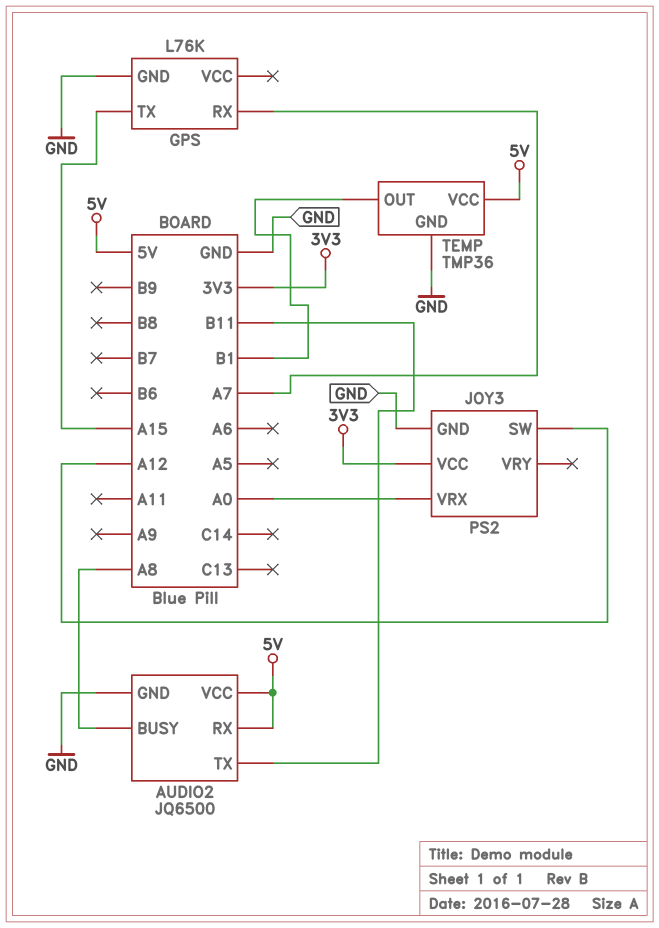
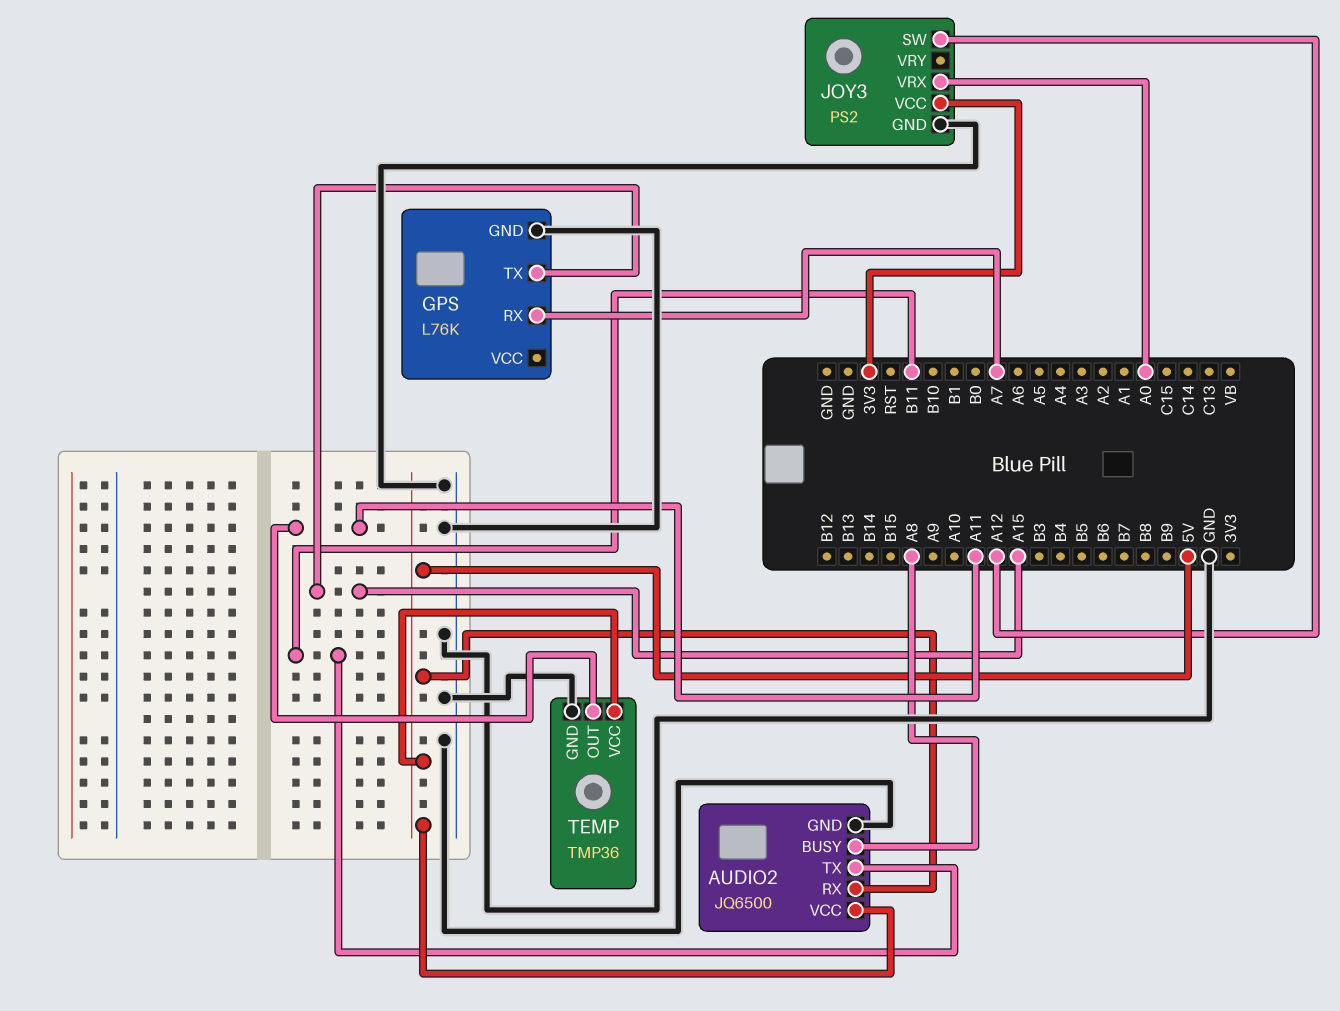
TEMP pin OUT: B1 -> A11

